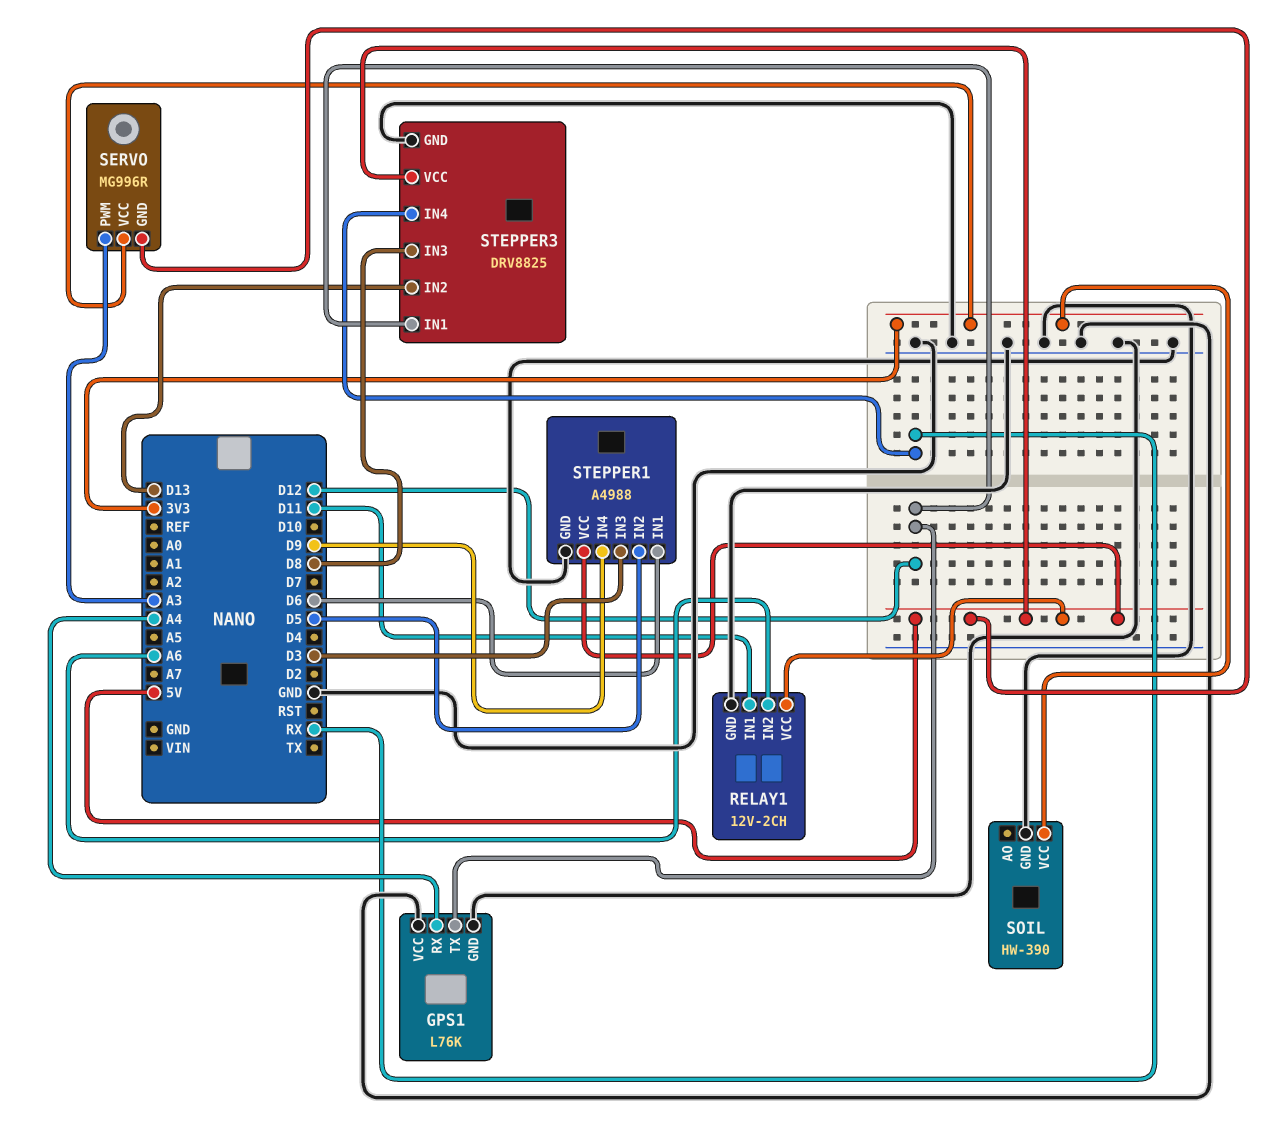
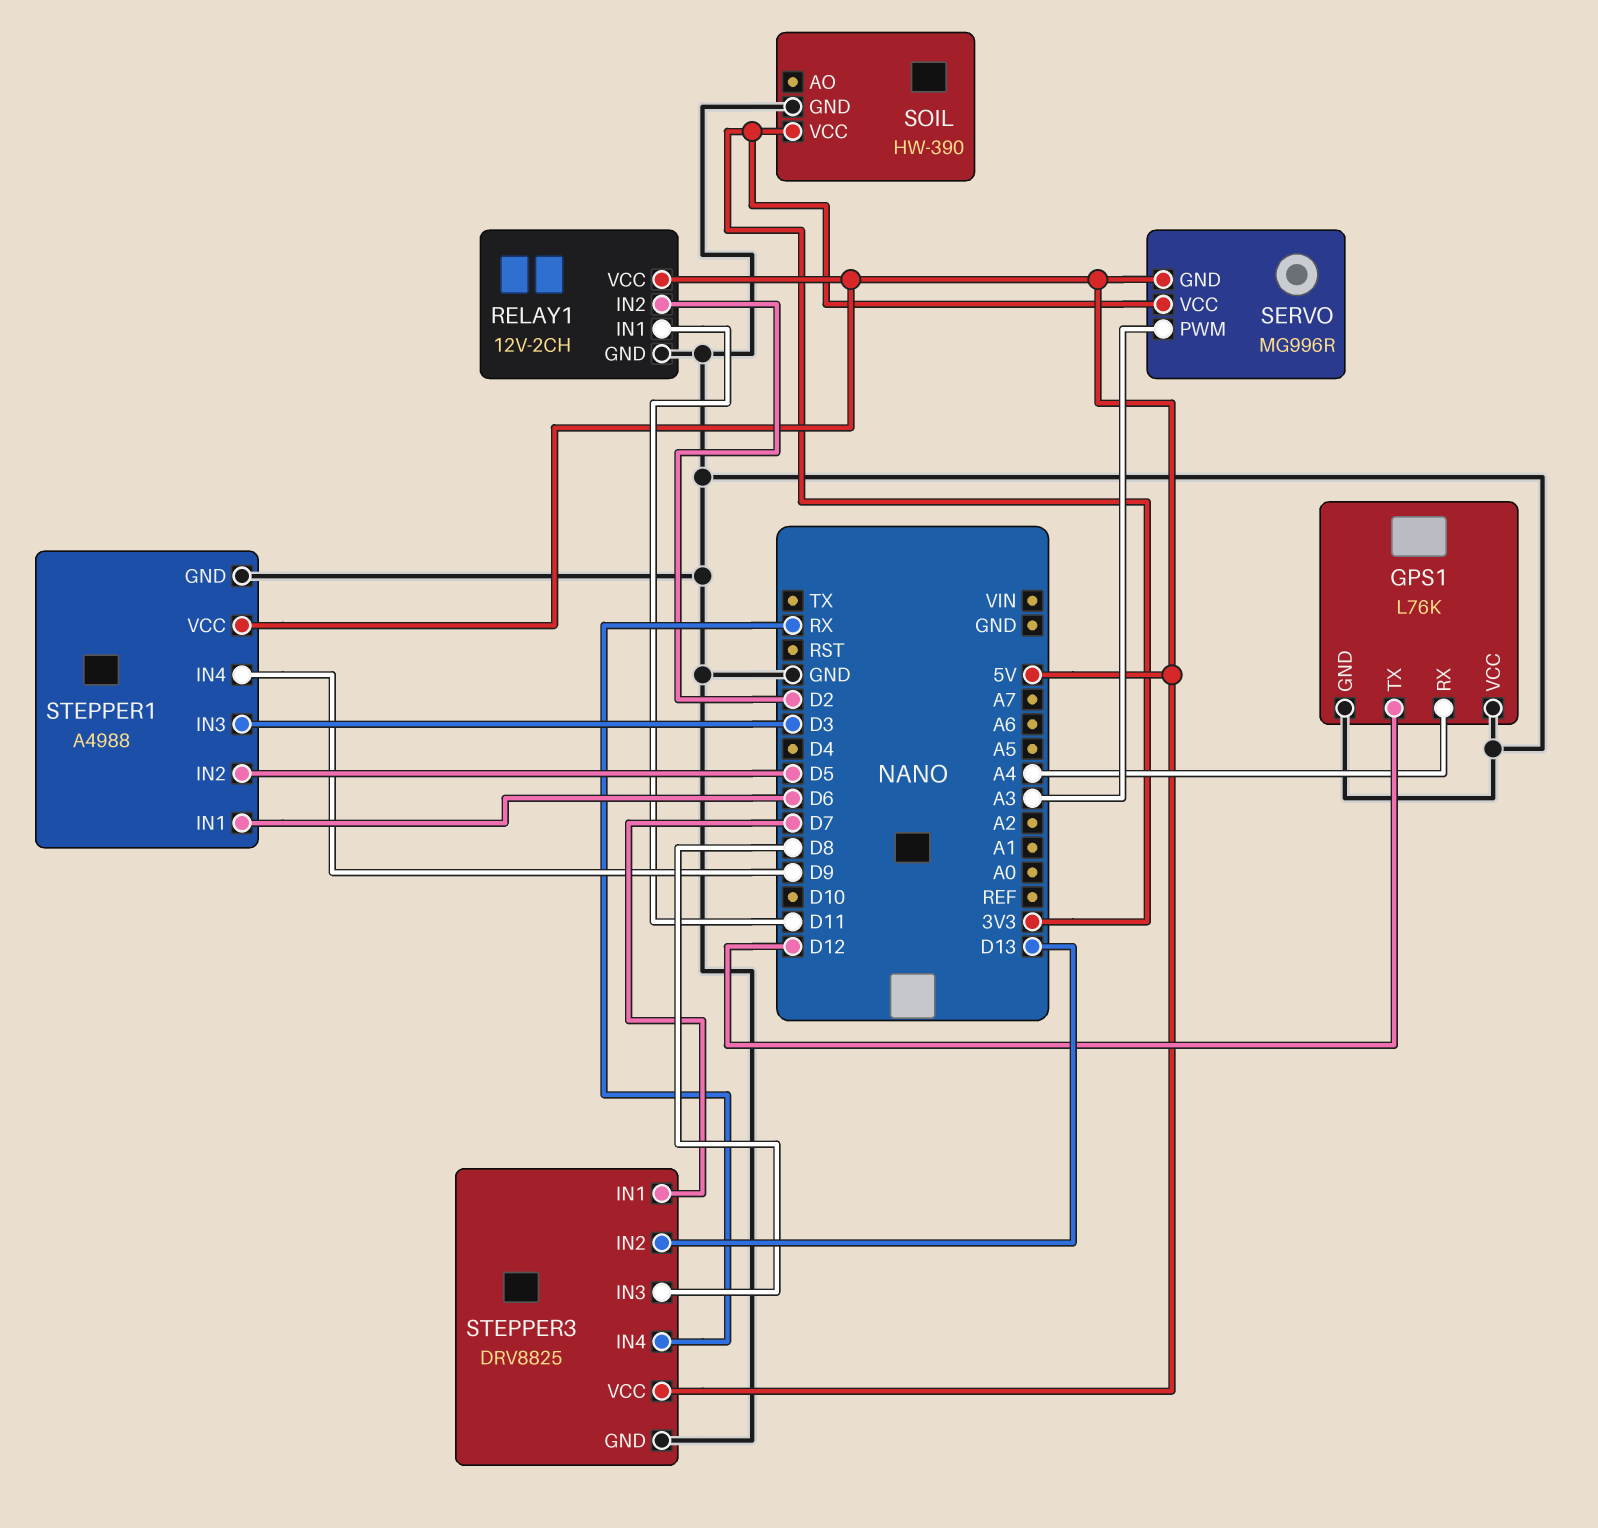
RELAY1 pin IN2: A6 -> D2
STEPPER3 pin IN1: D12 -> D7

